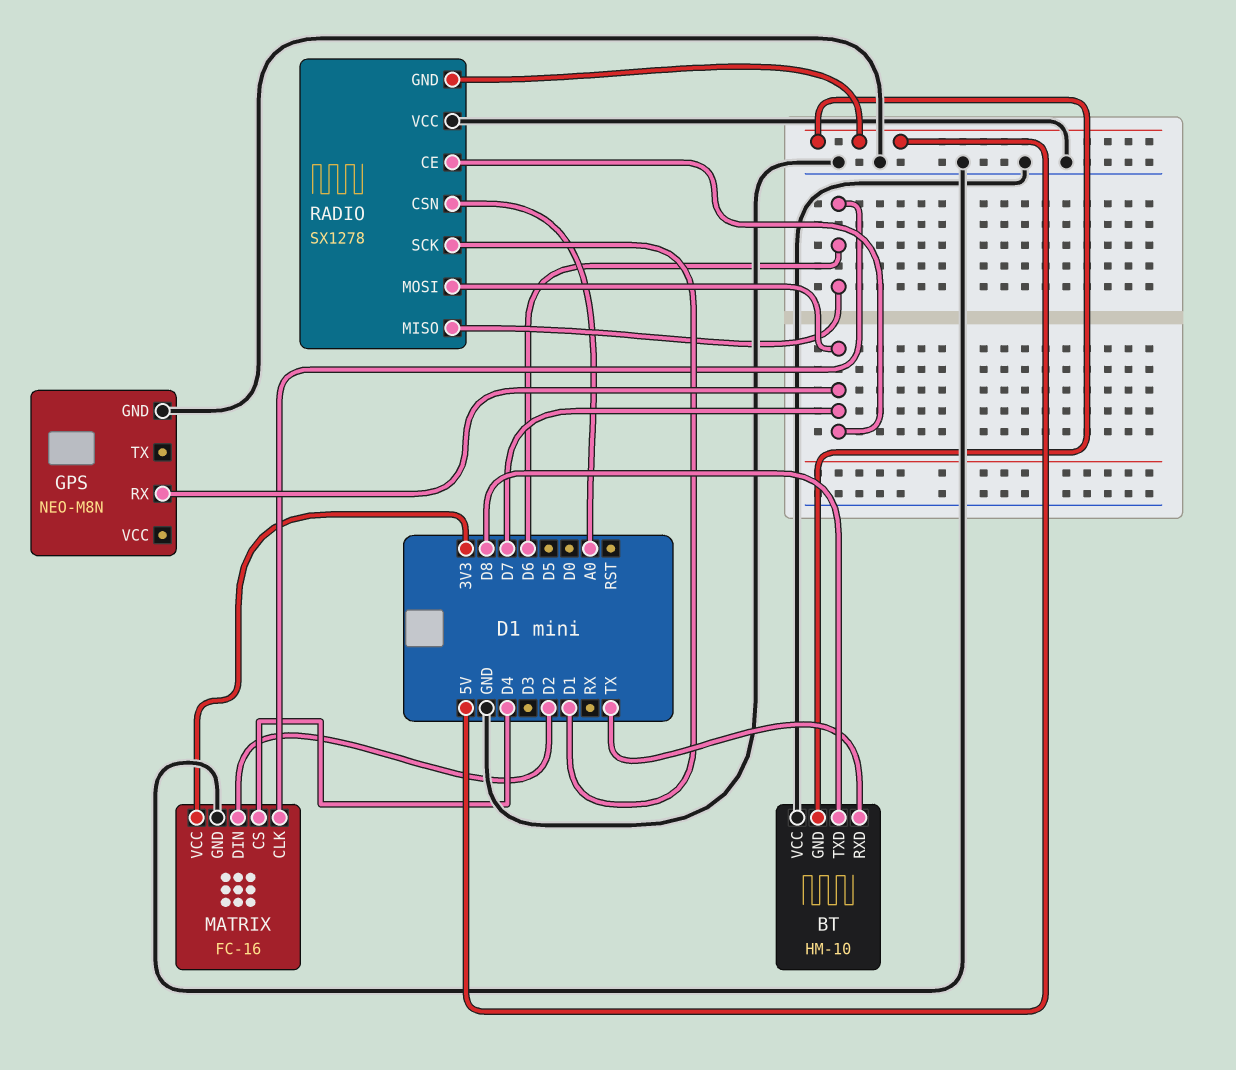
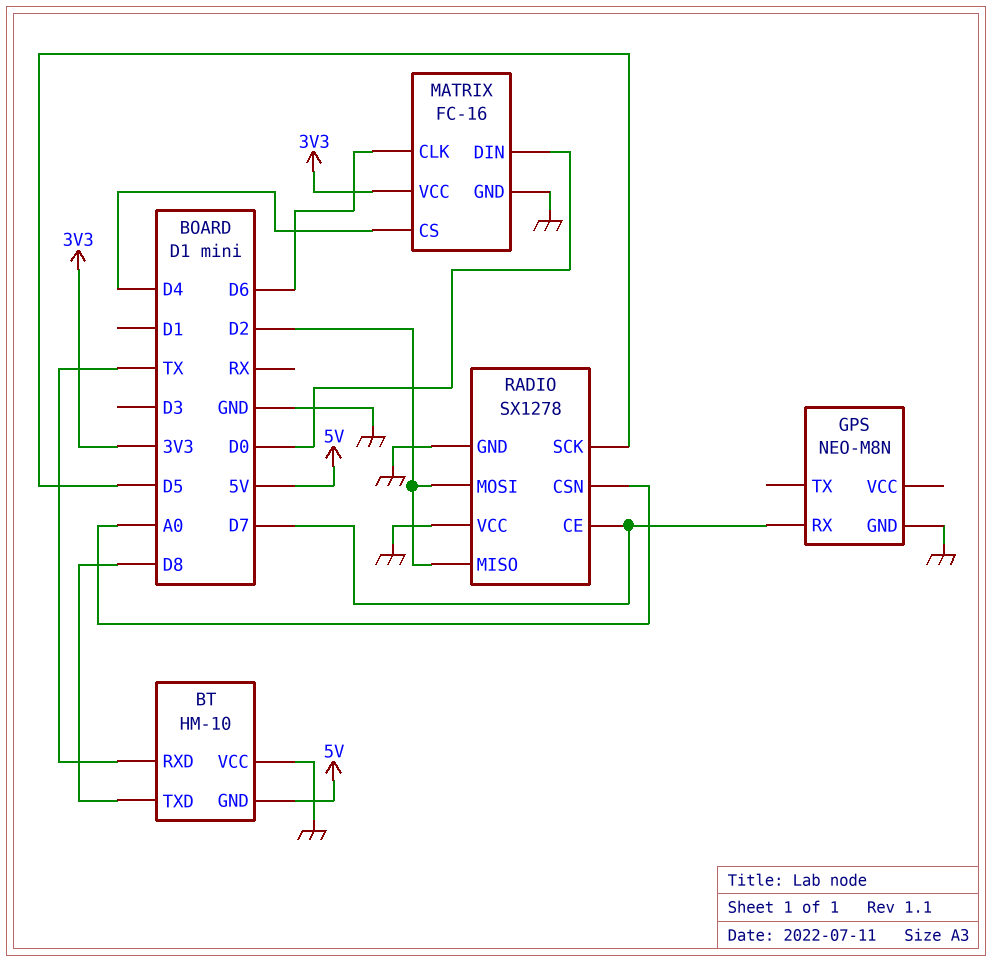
MATRIX pin DIN: D2 -> D0
RADIO pin GND: 5V -> GND
RADIO pin MISO: D6 -> D2
RADIO pin MOSI: D7 -> D2
RADIO pin SCK: D1 -> D5

